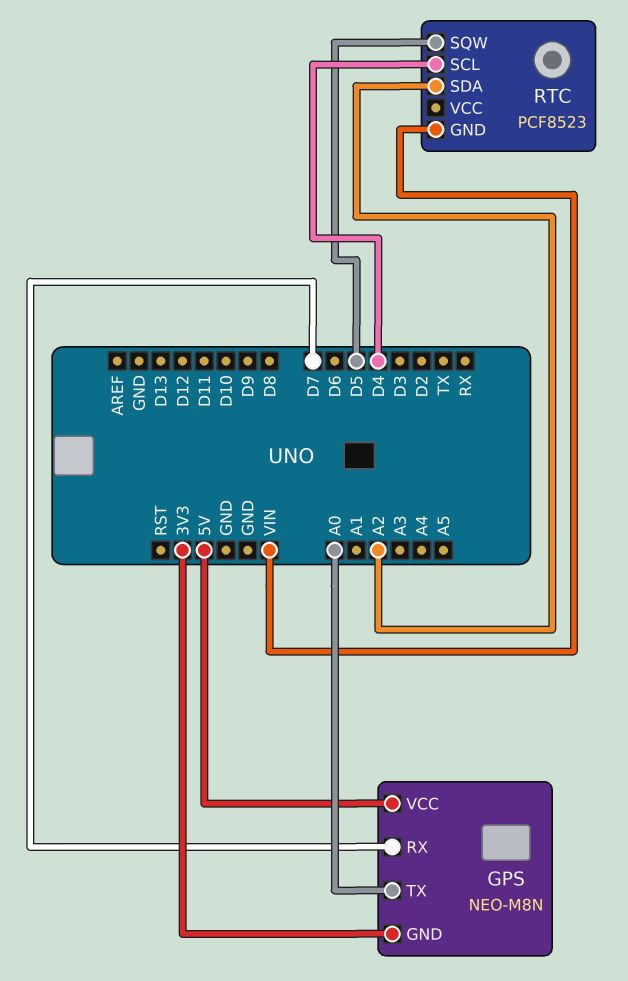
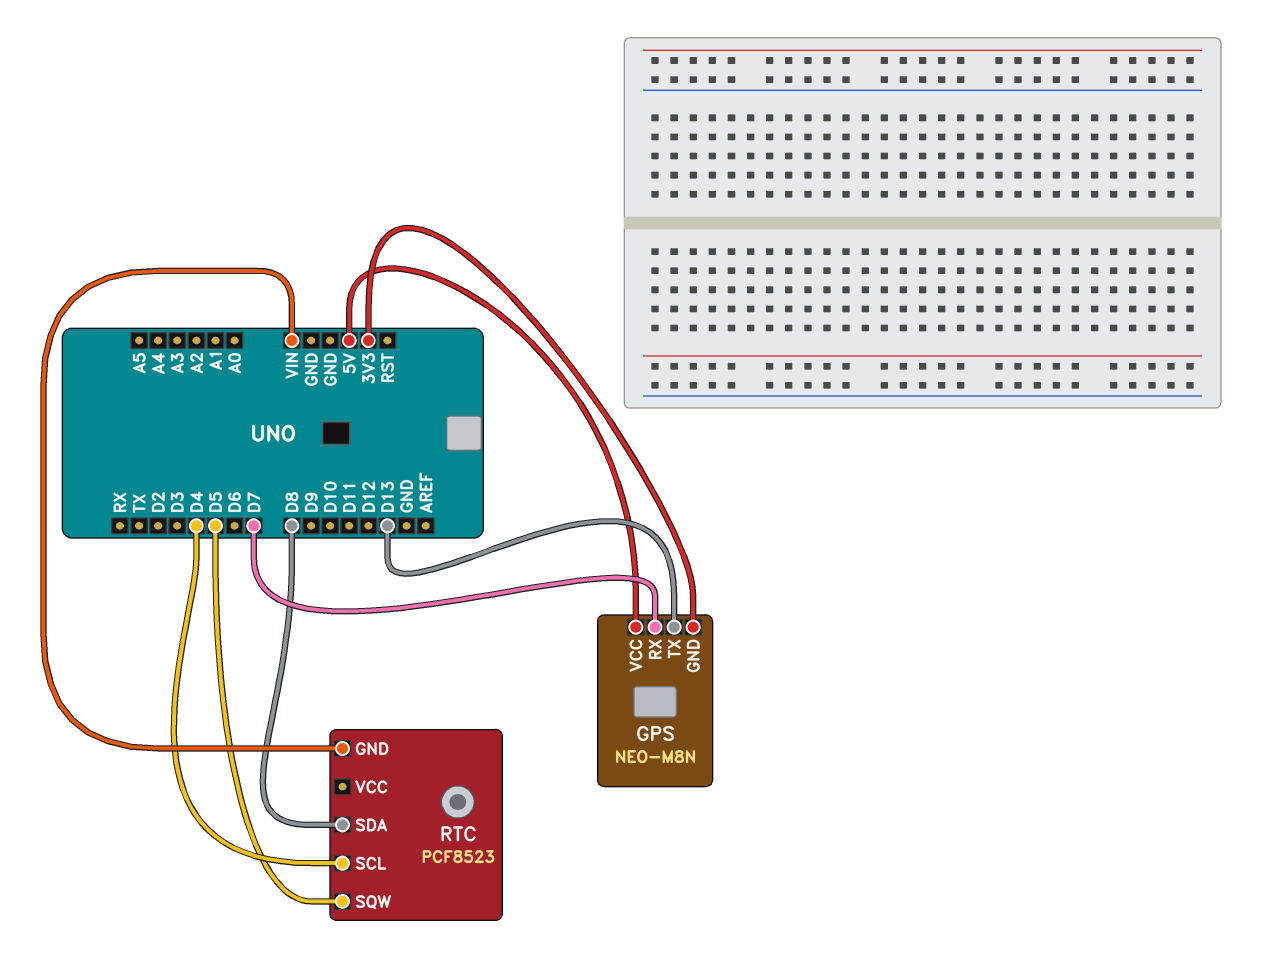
GPS pin TX: A0 -> D13
RTC pin SDA: A2 -> D8

